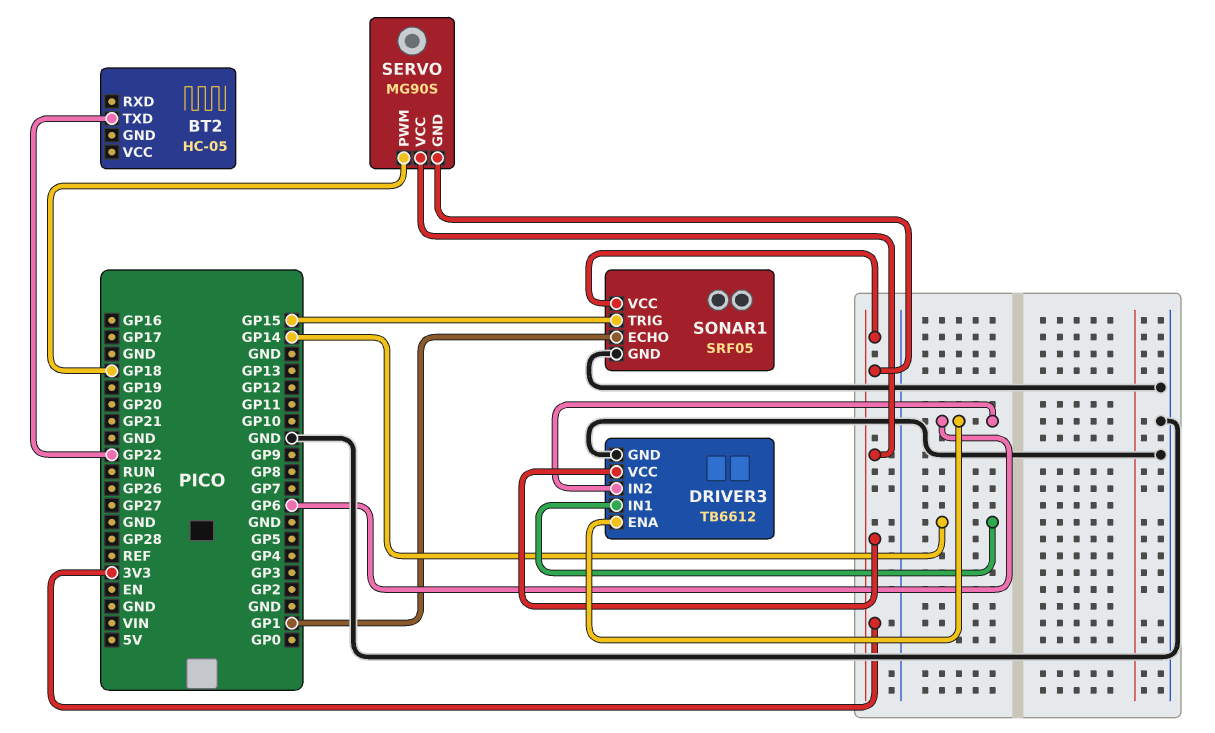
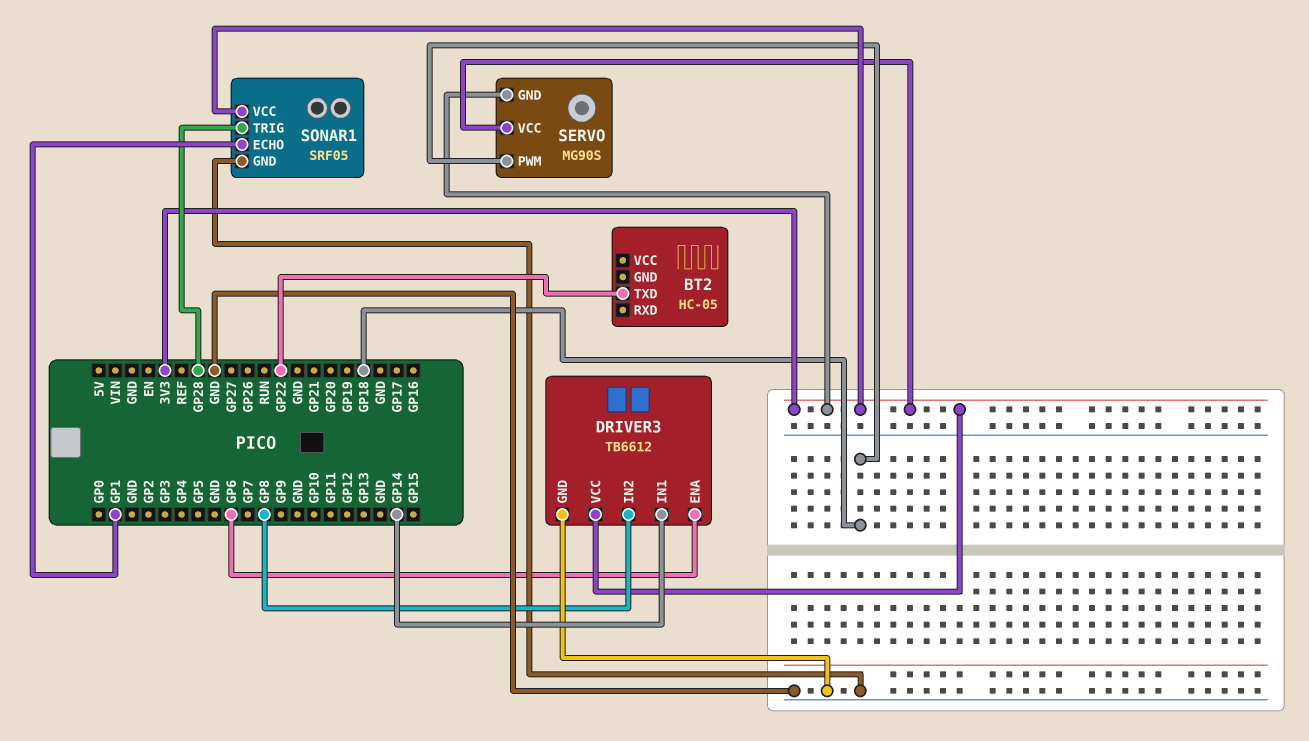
DRIVER3 pin IN2: GP6 -> GP8
SONAR1 pin TRIG: GP15 -> GP28

